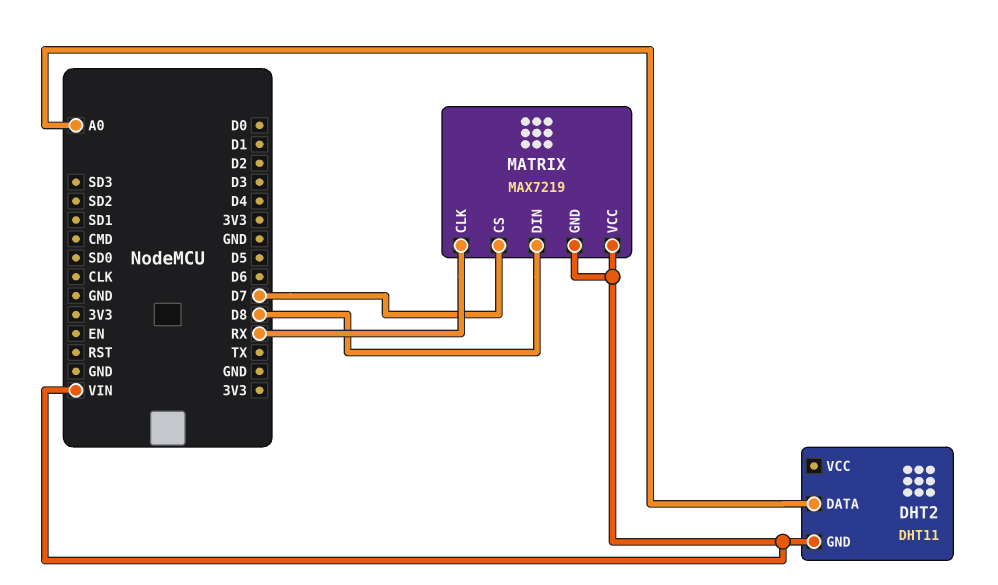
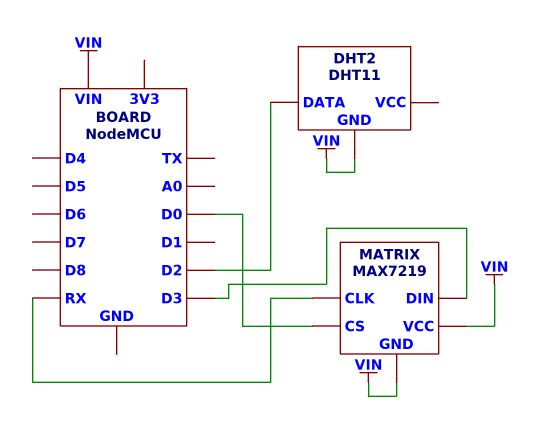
DHT2 pin DATA: A0 -> D2
MATRIX pin CS: D7 -> D0
MATRIX pin DIN: D8 -> D3

